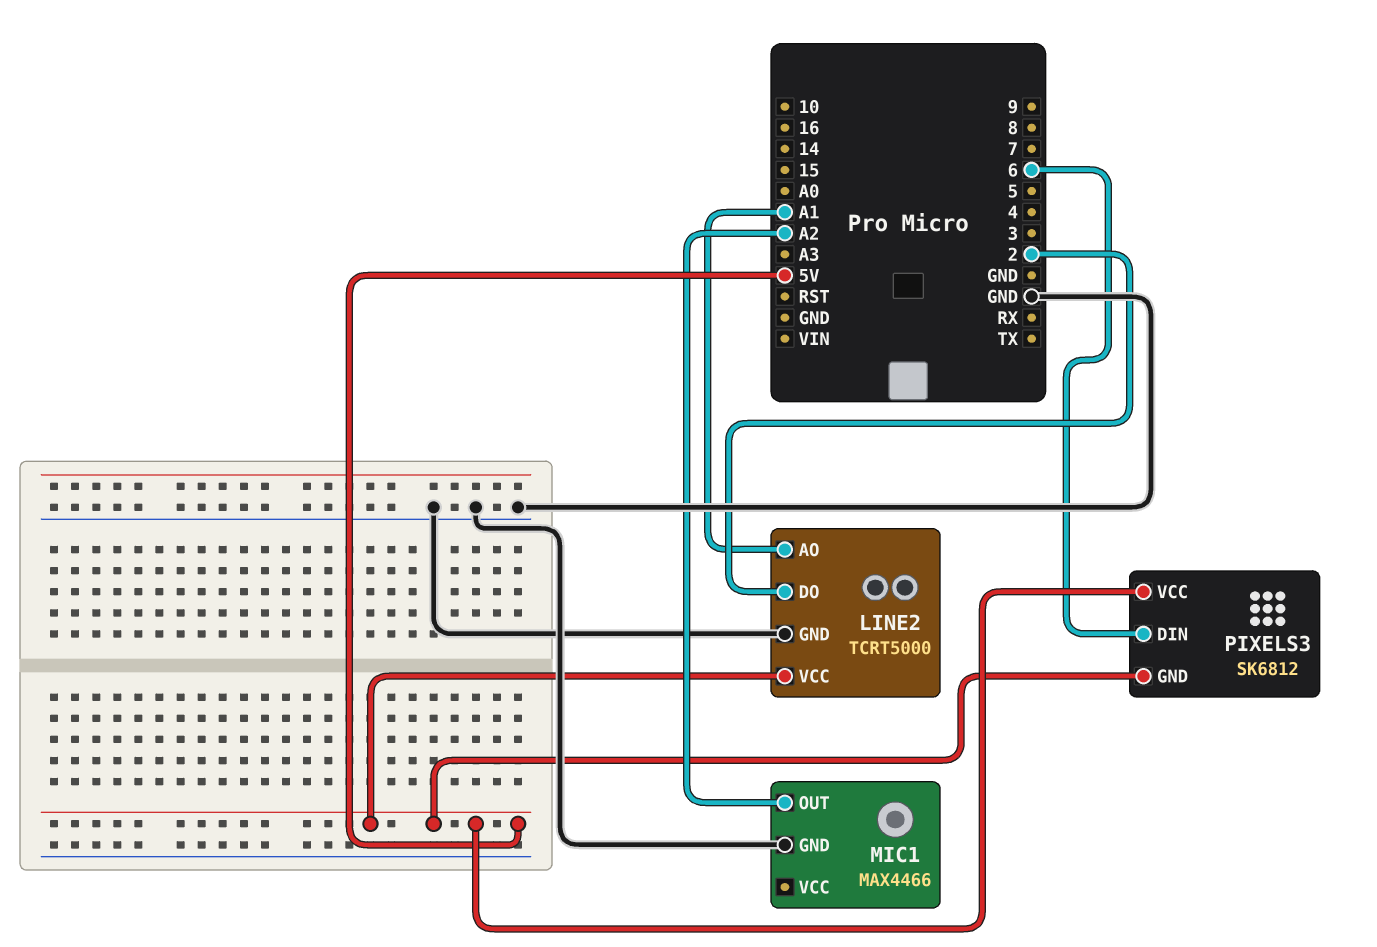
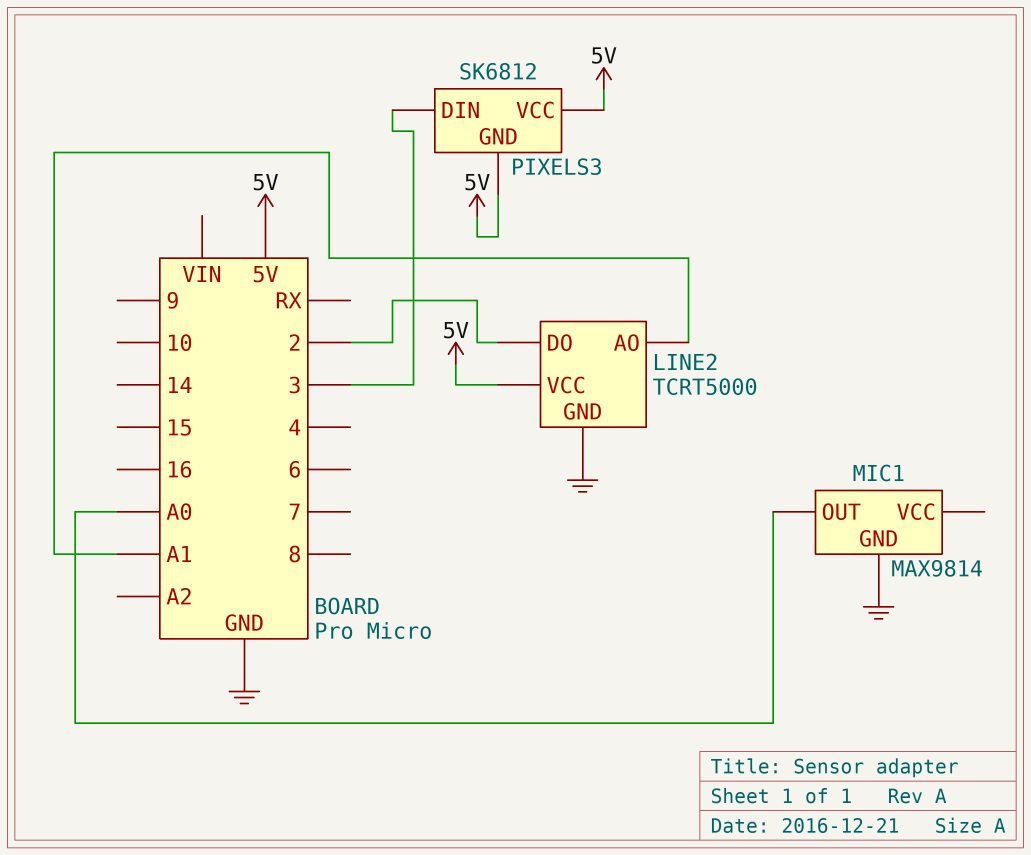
MIC1: MAX4466 -> MAX9814
MIC1 pin OUT: A2 -> A0
PIXELS3 pin DIN: 6 -> 3

